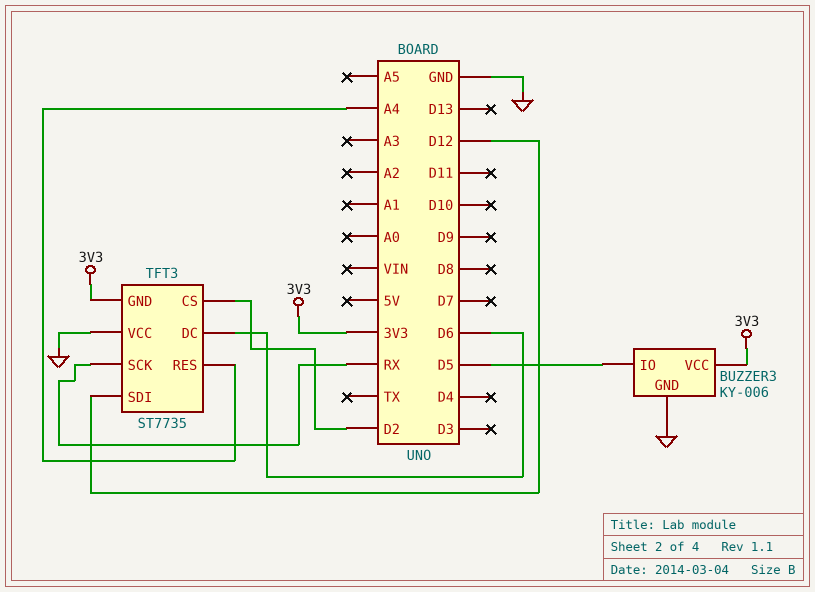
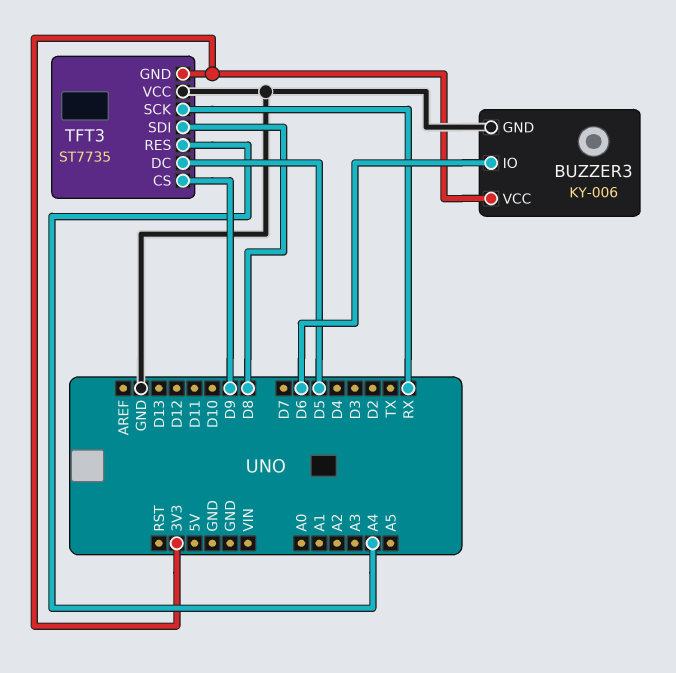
BUZZER3 pin IO: D5 -> D6
TFT3 pin CS: D2 -> D9
TFT3 pin DC: D6 -> D5
TFT3 pin SDI: D12 -> D8

